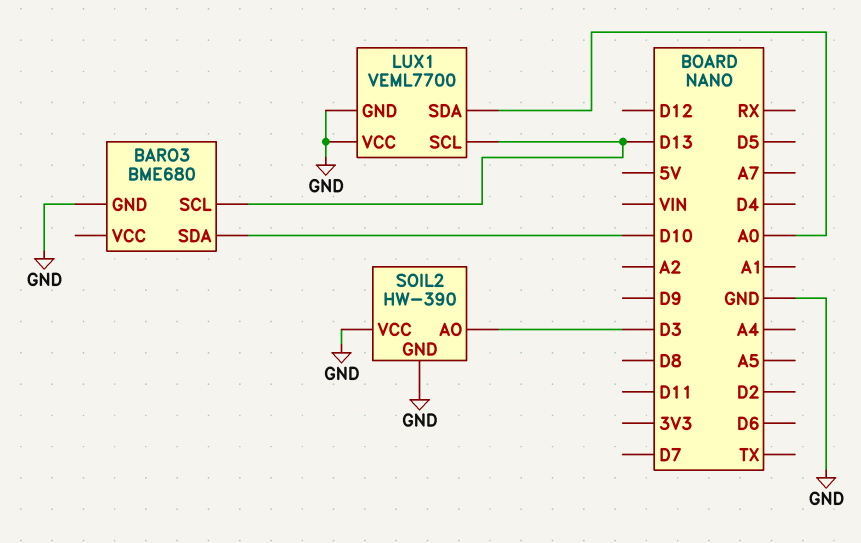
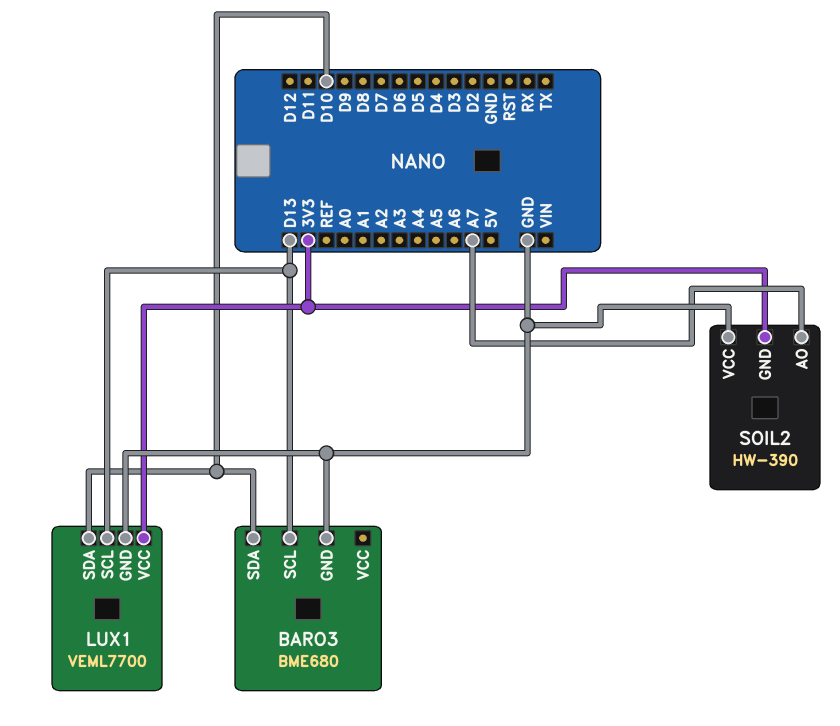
LUX1 pin SDA: A0 -> D10
LUX1 pin VCC: GND -> 3V3
SOIL2 pin AO: D3 -> A7
SOIL2 pin GND: GND -> 3V3

